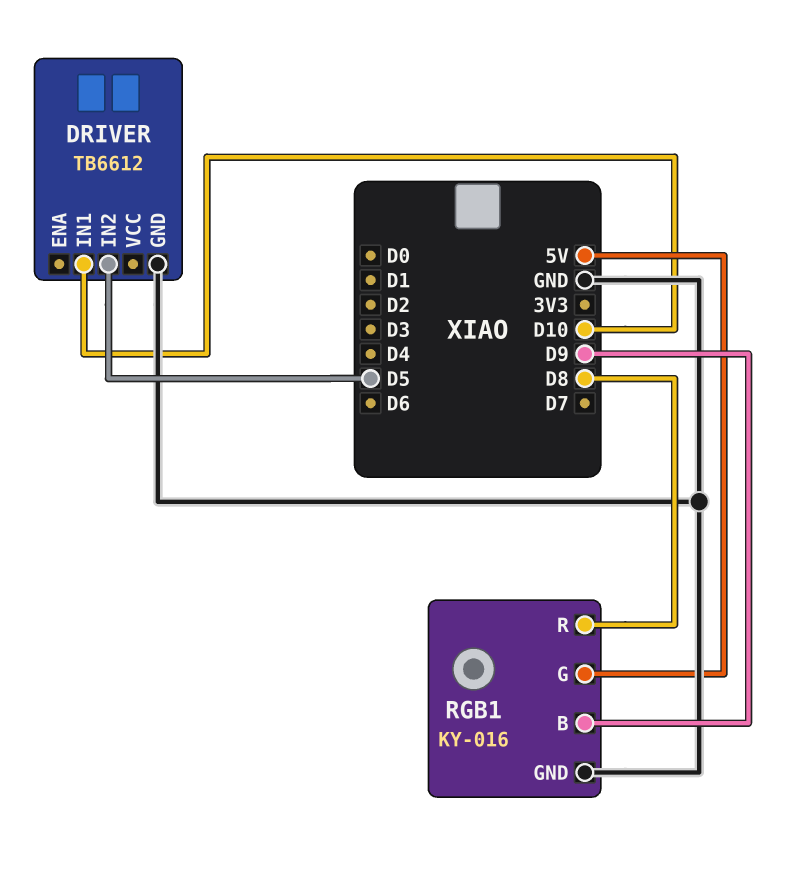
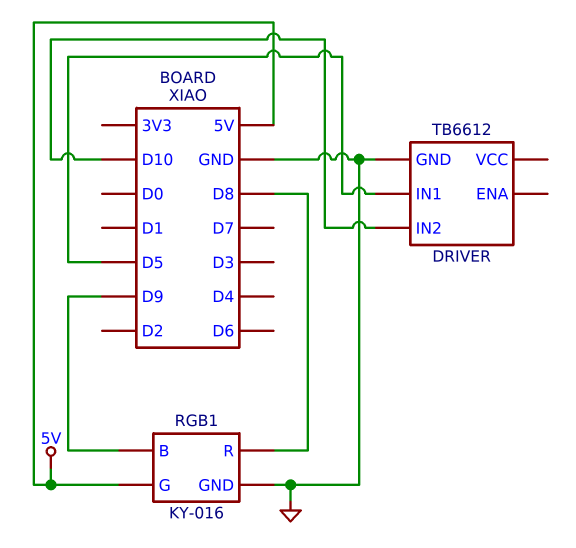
DRIVER pin IN1: D10 -> D5
DRIVER pin IN2: D5 -> D10

